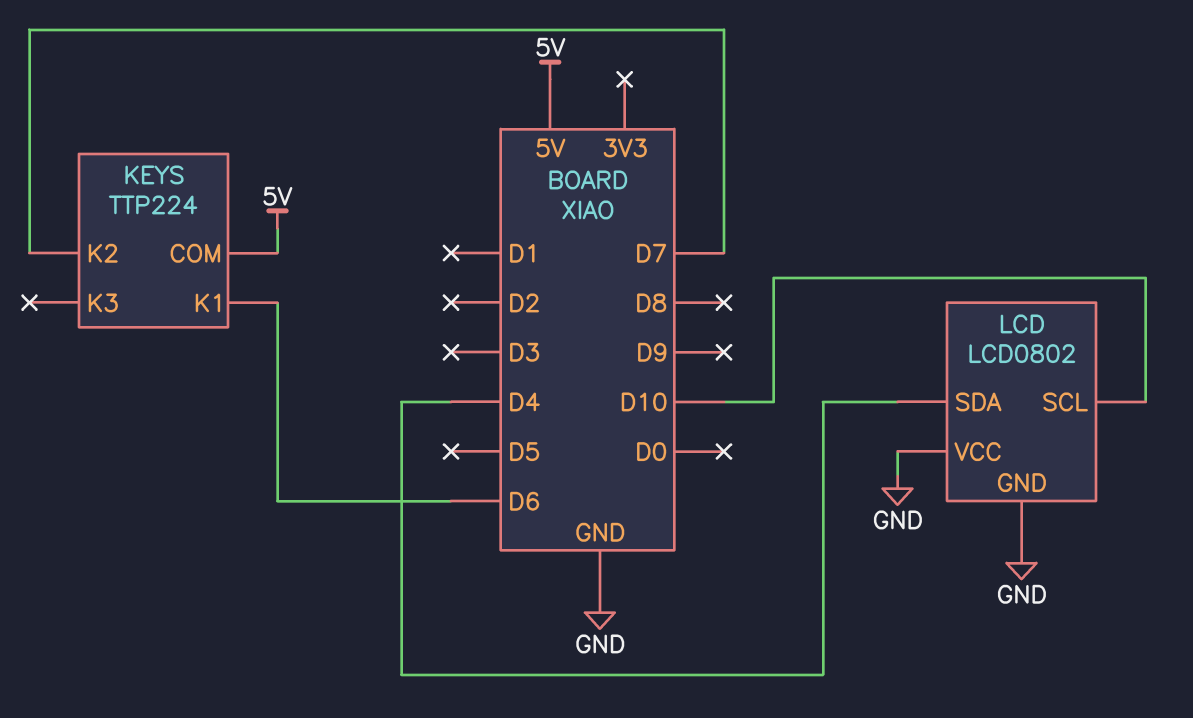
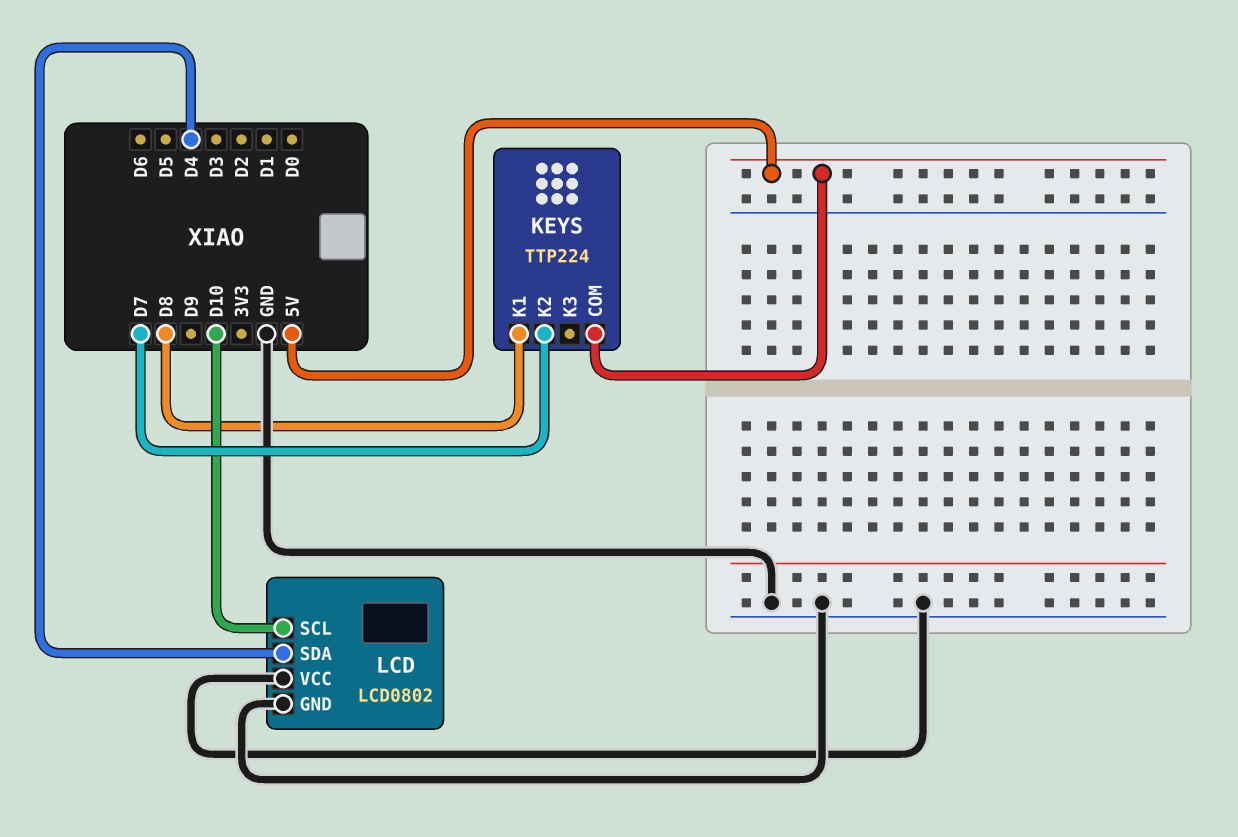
KEYS pin K1: D6 -> D8

